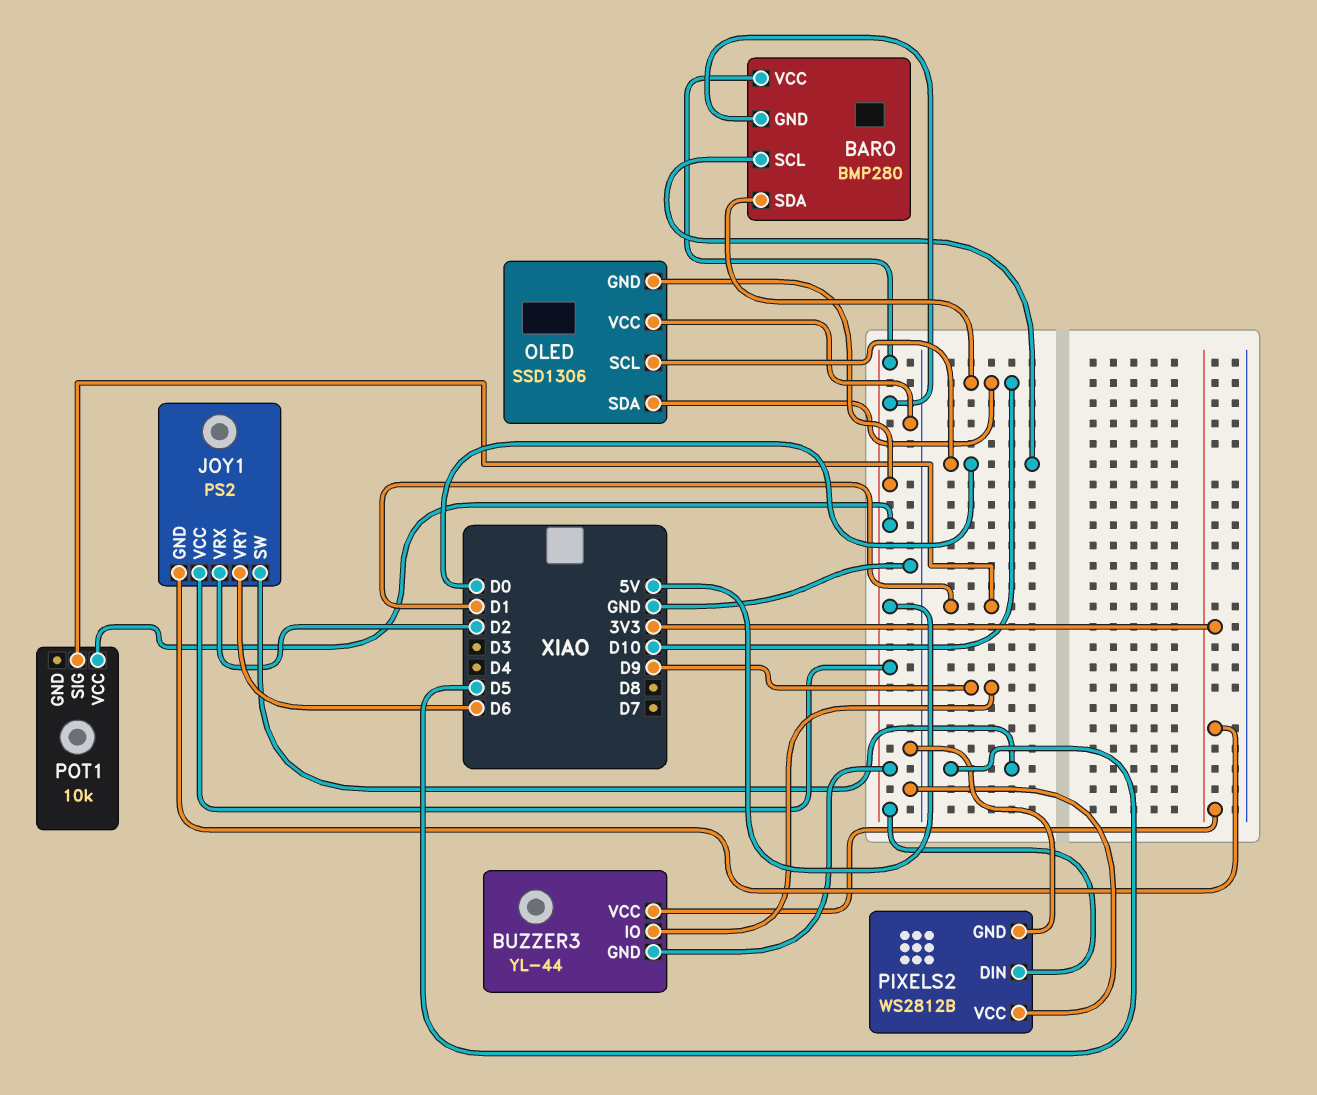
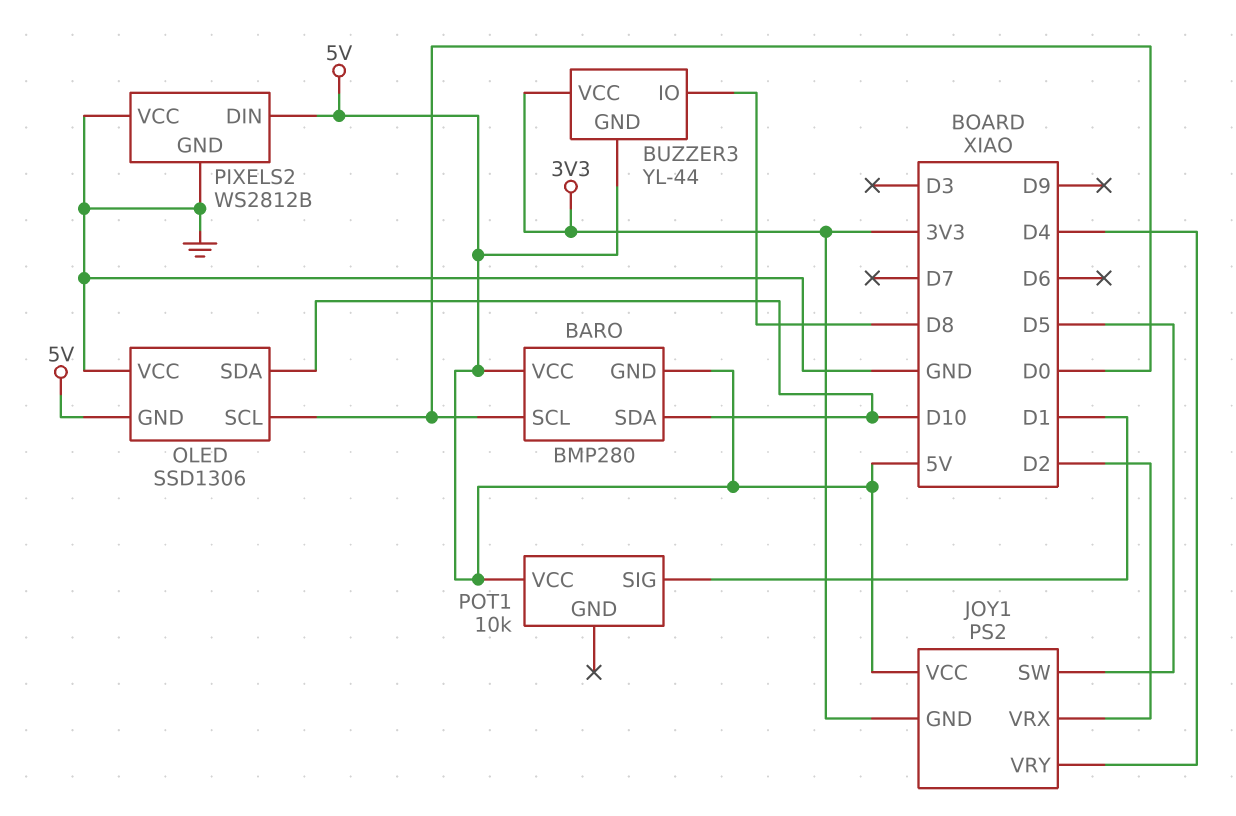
BUZZER3 pin IO: D9 -> D8
JOY1 pin VRY: D6 -> D4

